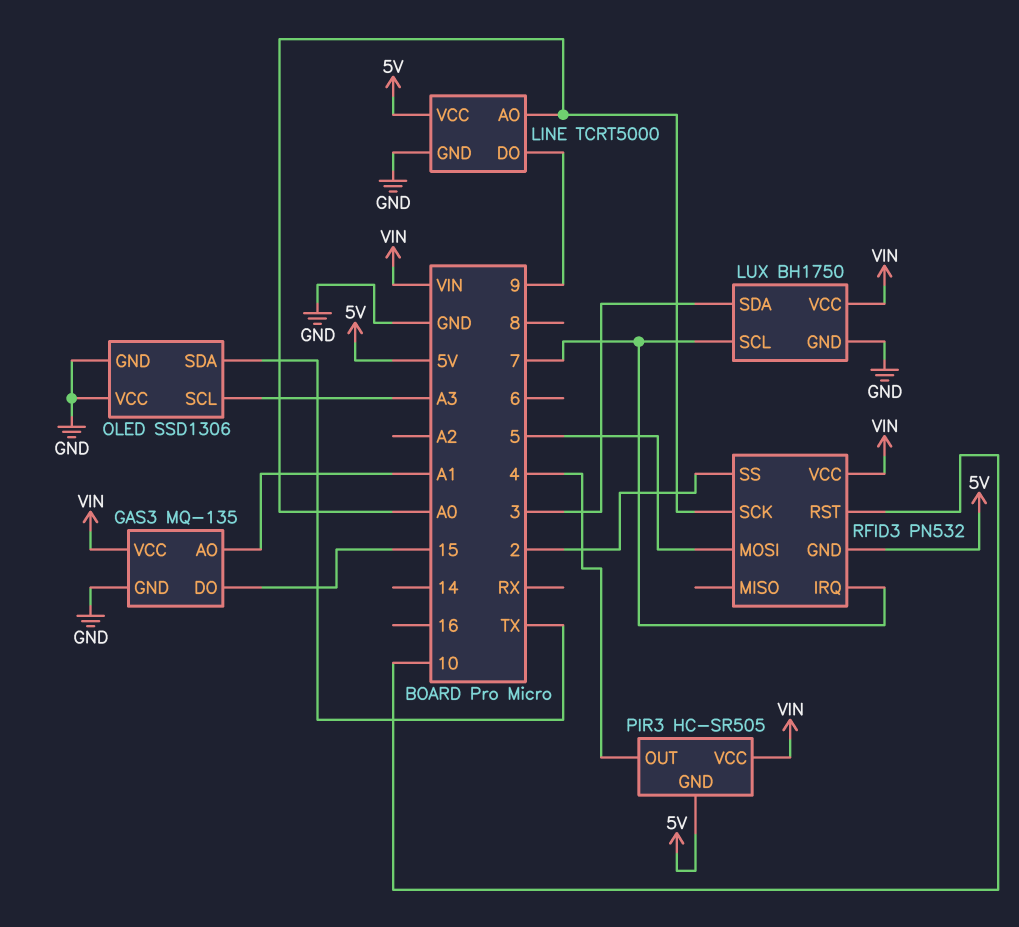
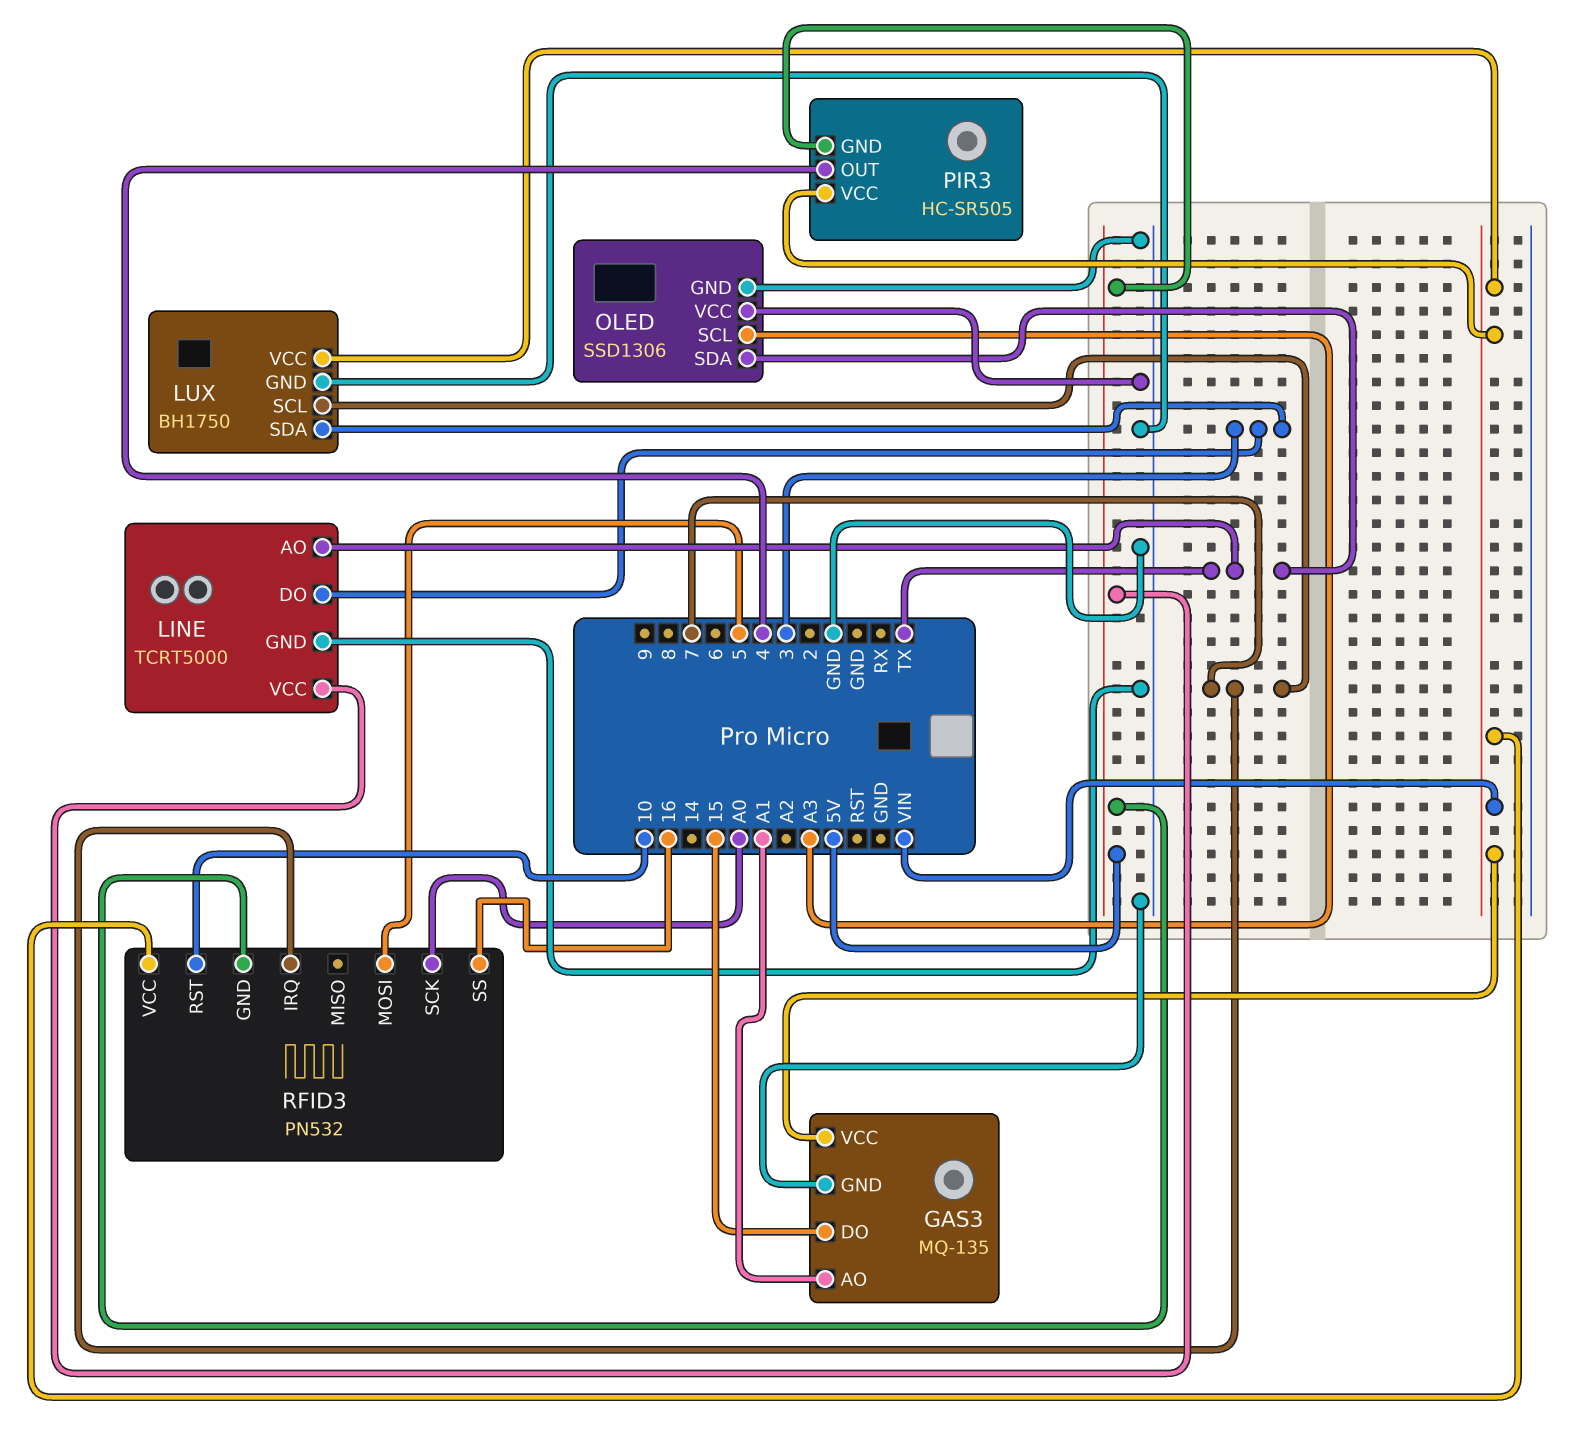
LINE pin AO: A0 -> TX
LINE pin DO: 9 -> 3
RFID3 pin SS: 2 -> 16

